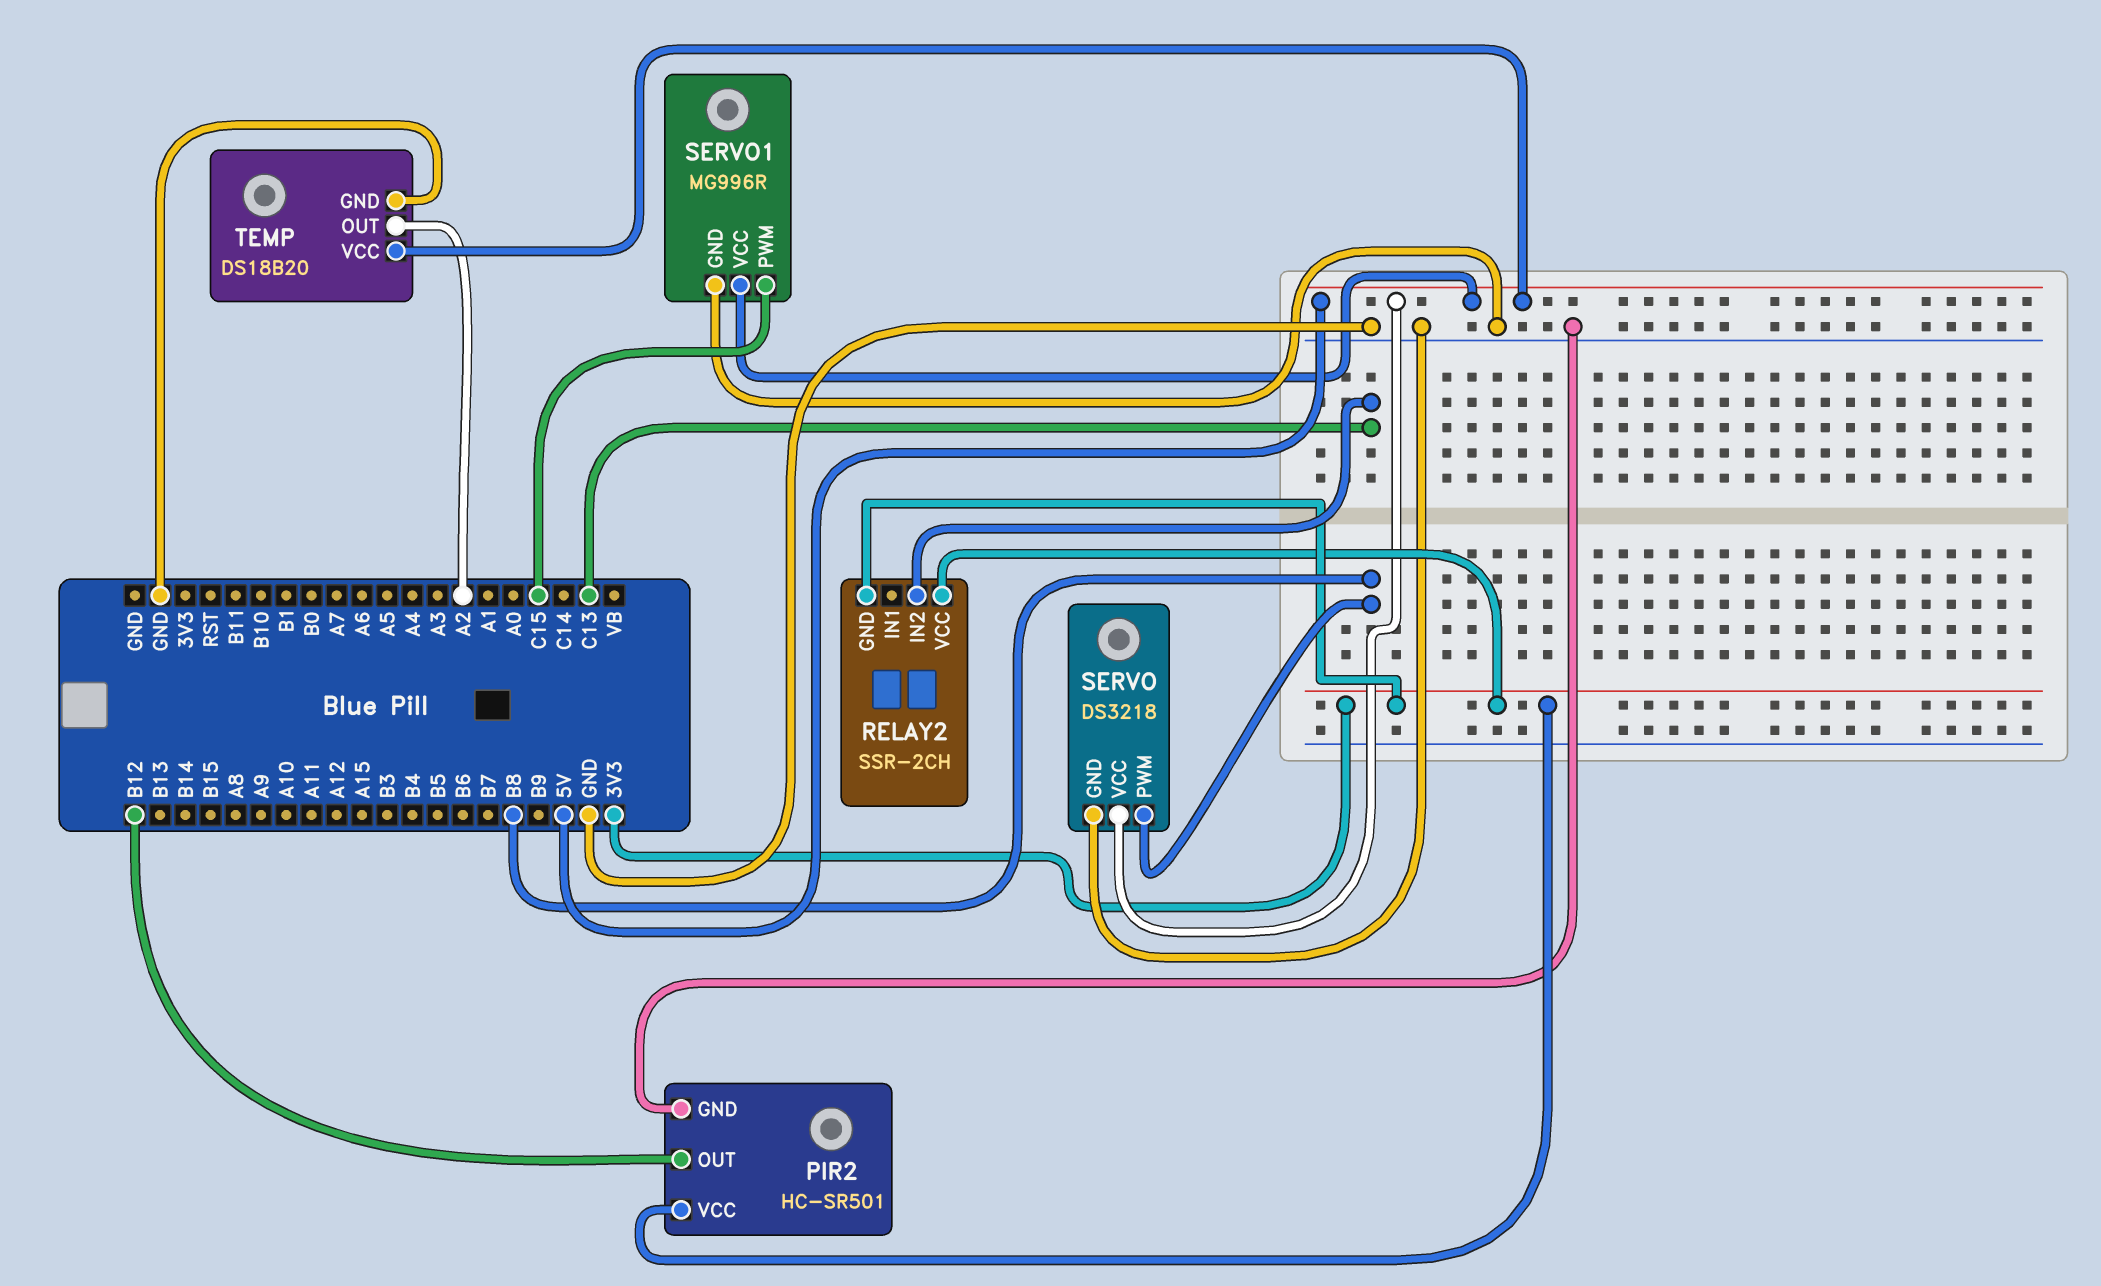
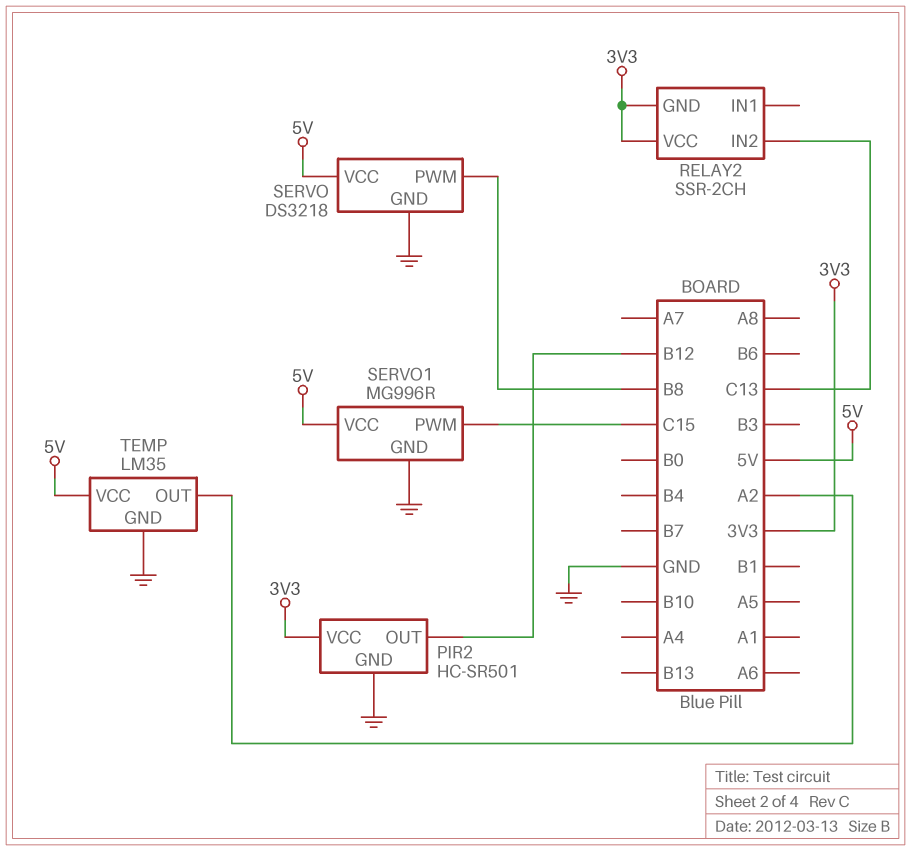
TEMP: DS18B20 -> LM35

